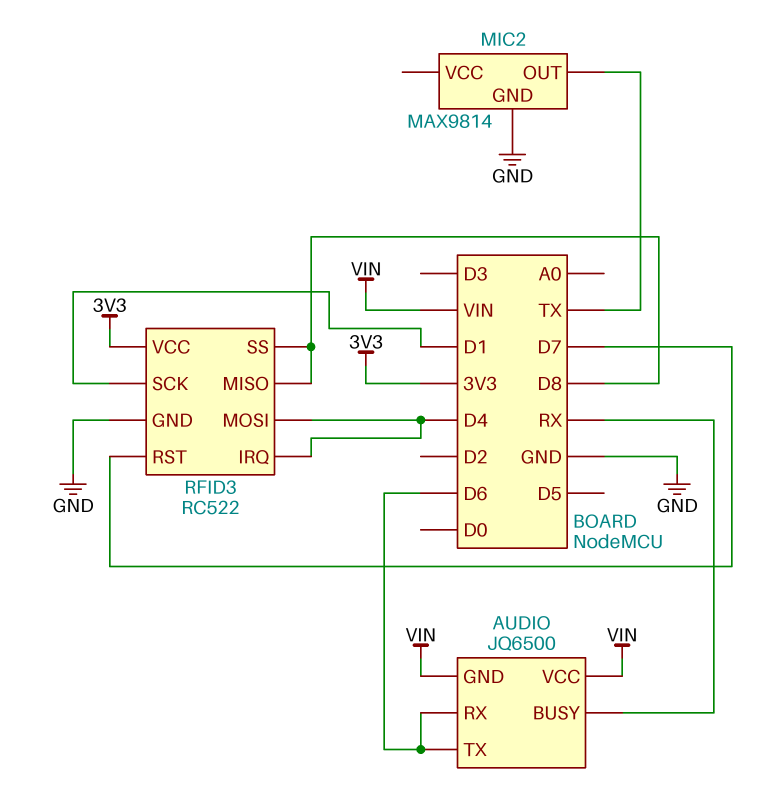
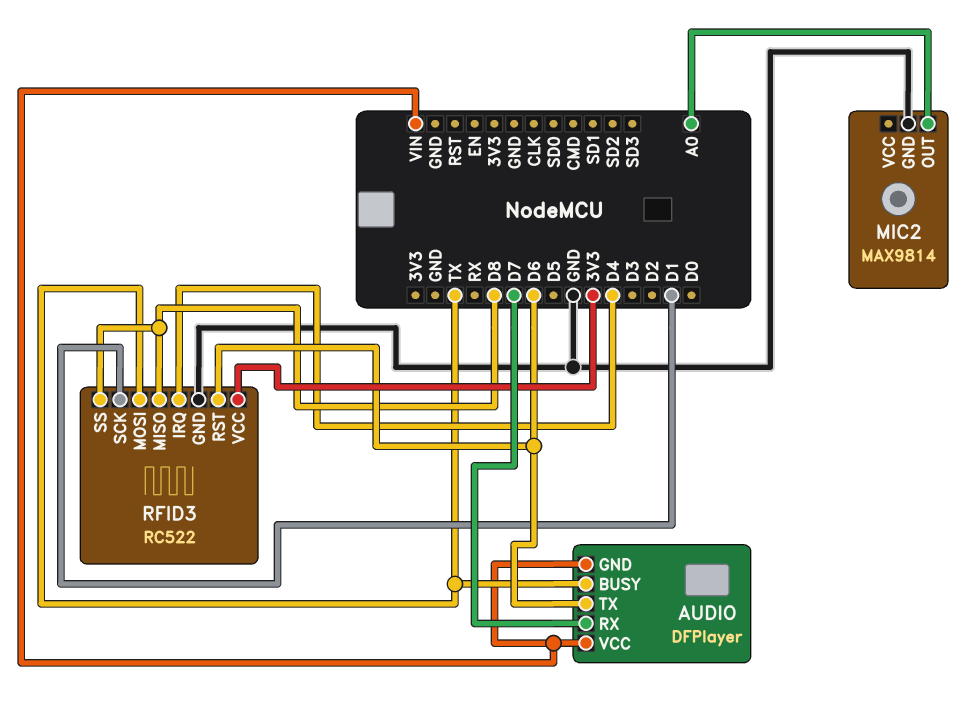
AUDIO: JQ6500 -> DFPlayer
AUDIO pin BUSY: RX -> TX
AUDIO pin RX: D6 -> D7
MIC2 pin OUT: TX -> A0
RFID3 pin MOSI: D4 -> TX
RFID3 pin RST: D7 -> D6

